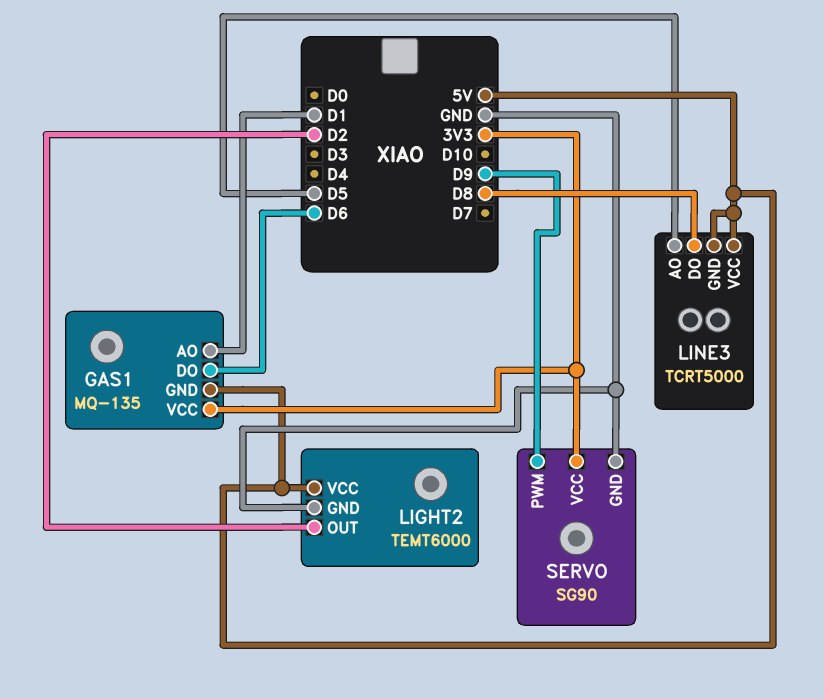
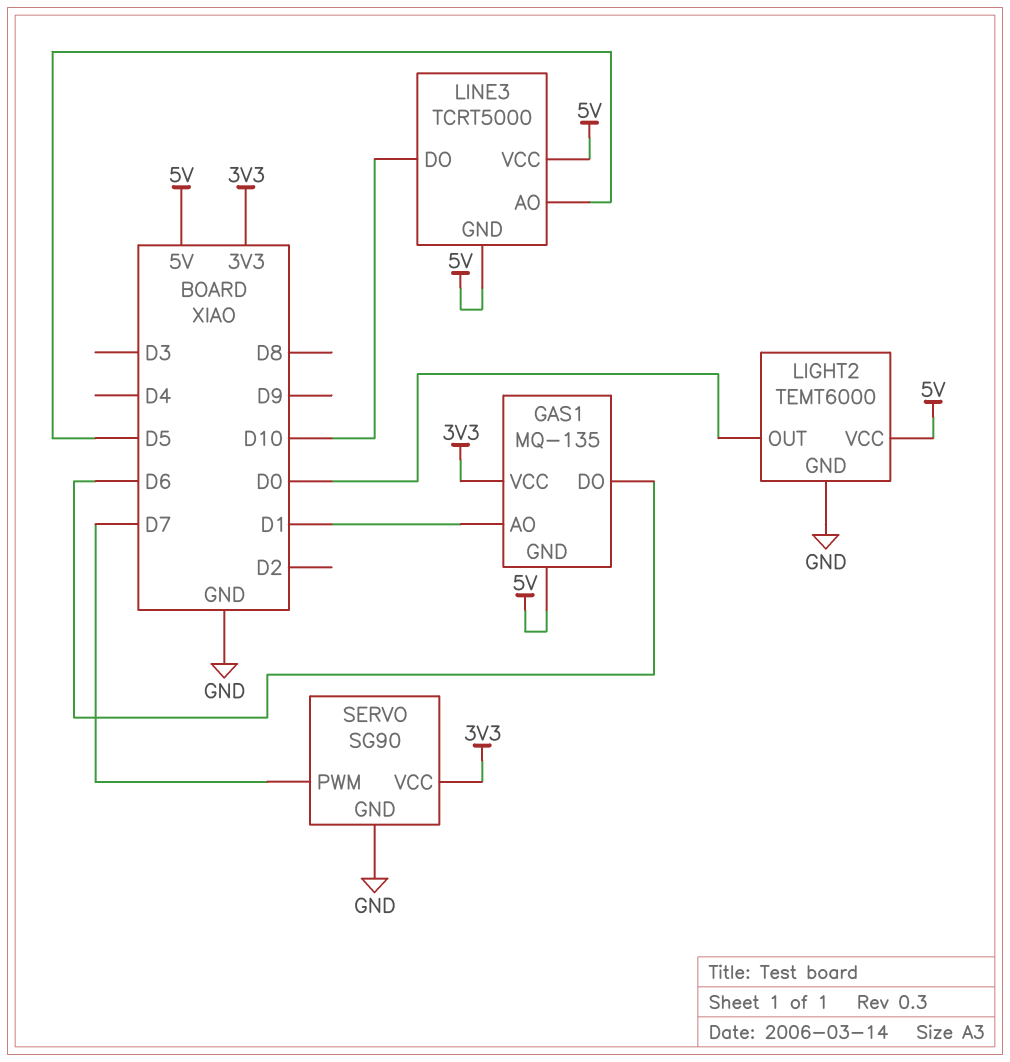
LIGHT2 pin OUT: D2 -> D0
LINE3 pin DO: D8 -> D10
SERVO pin PWM: D9 -> D7

